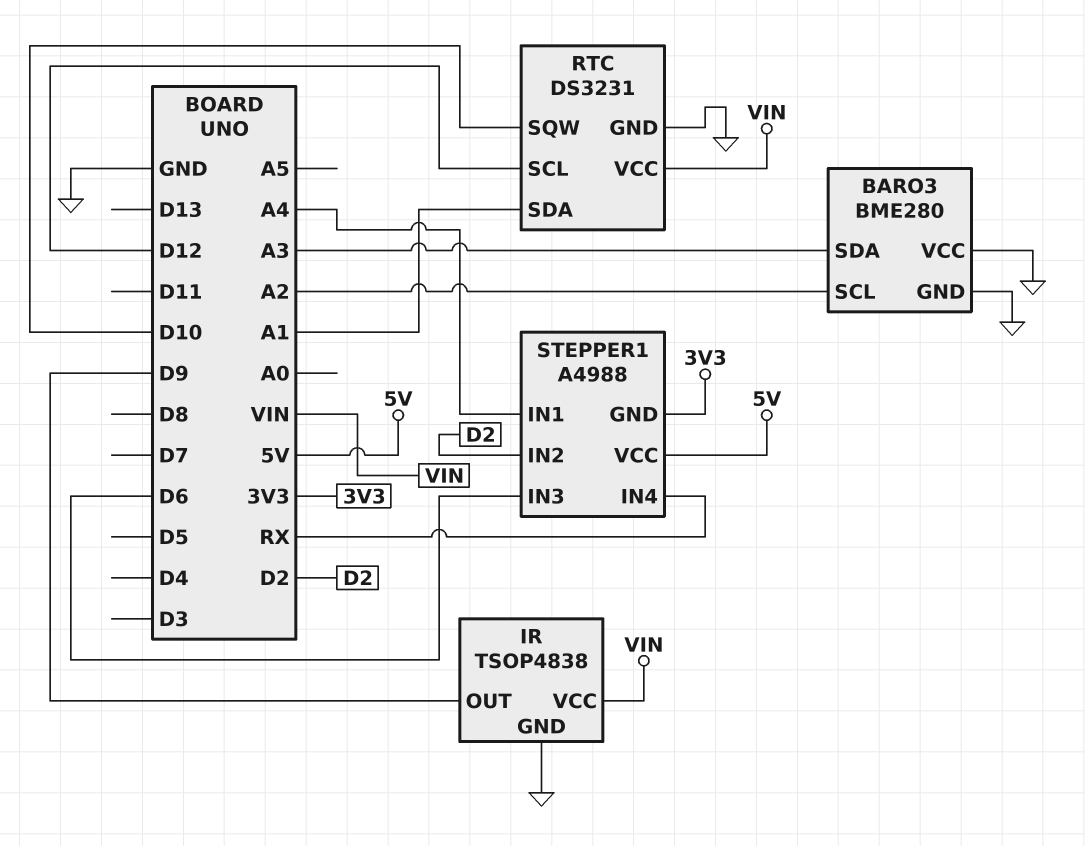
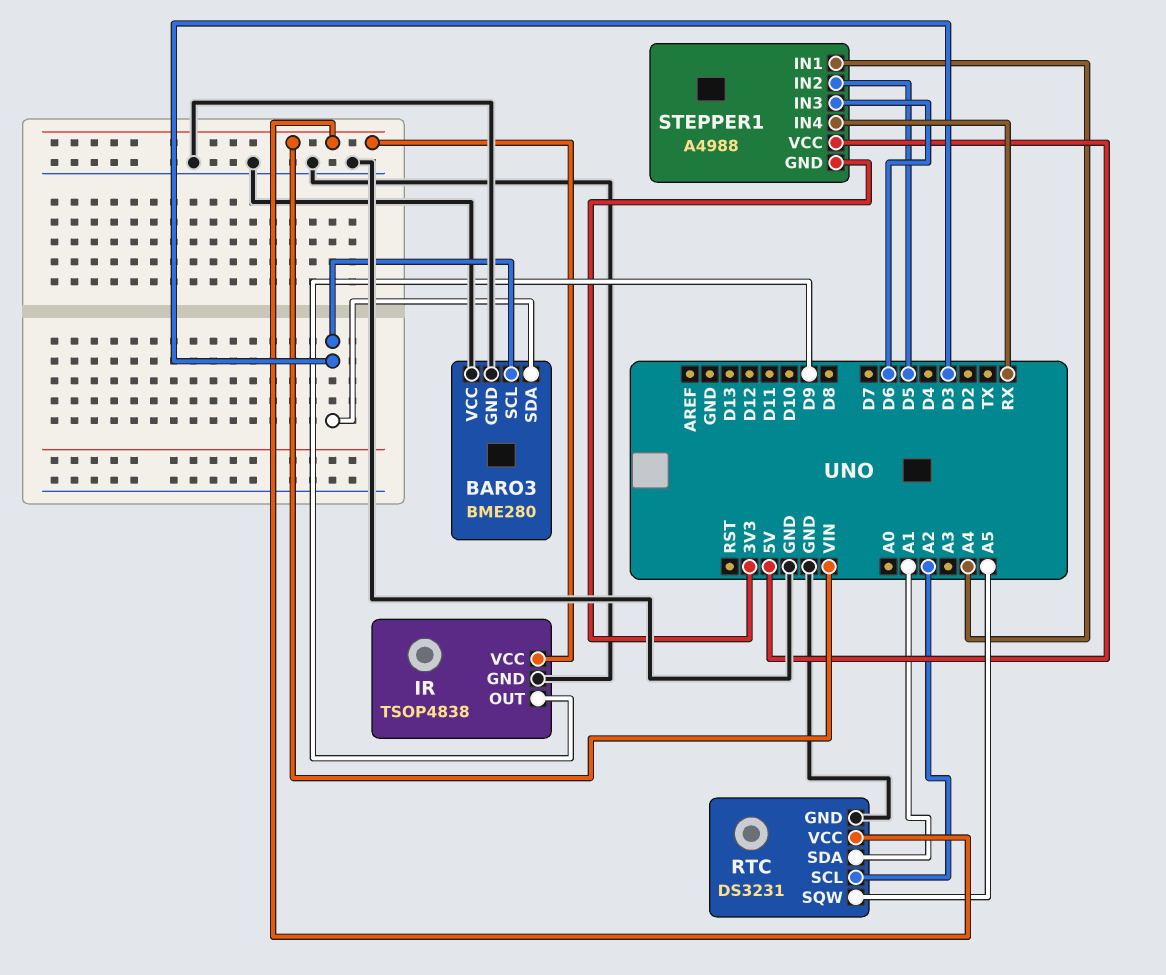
BARO3 pin SCL: A2 -> D3
BARO3 pin SDA: A3 -> D3
RTC pin SCL: D12 -> A2
RTC pin SQW: D10 -> A5
STEPPER1 pin IN2: D2 -> D5

